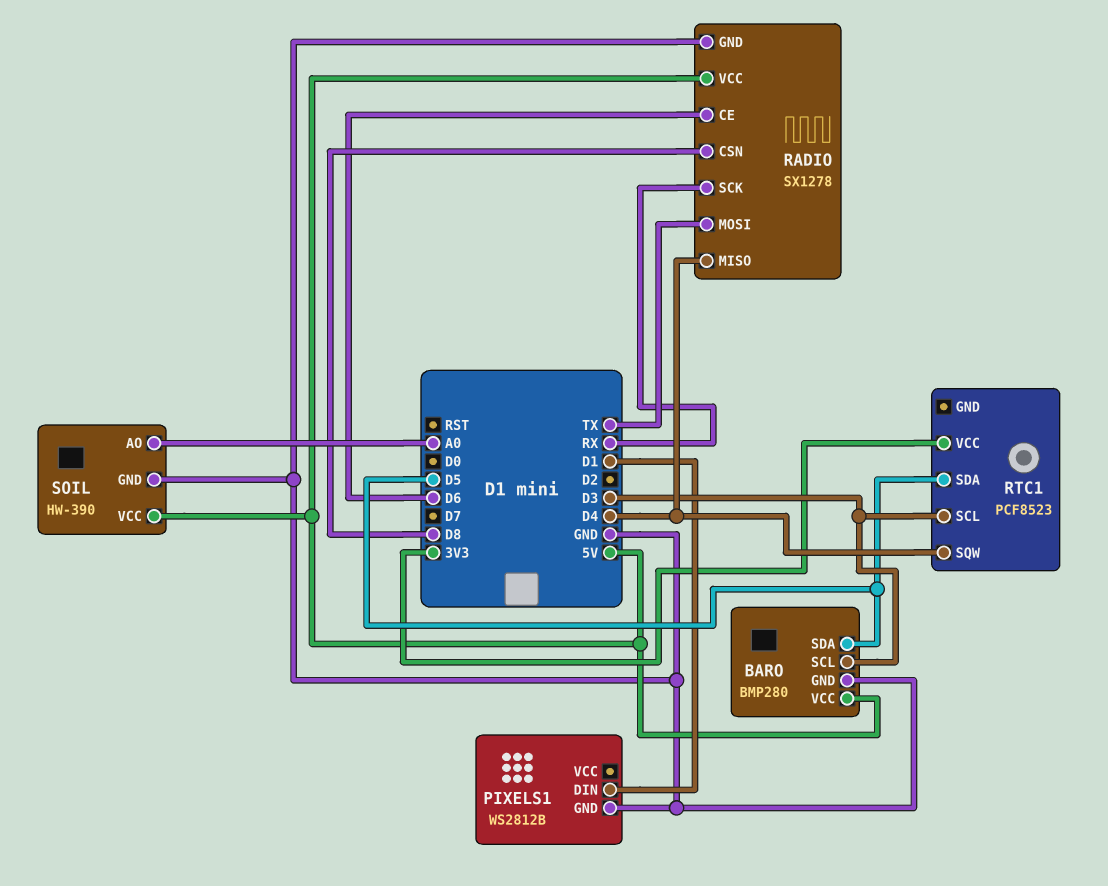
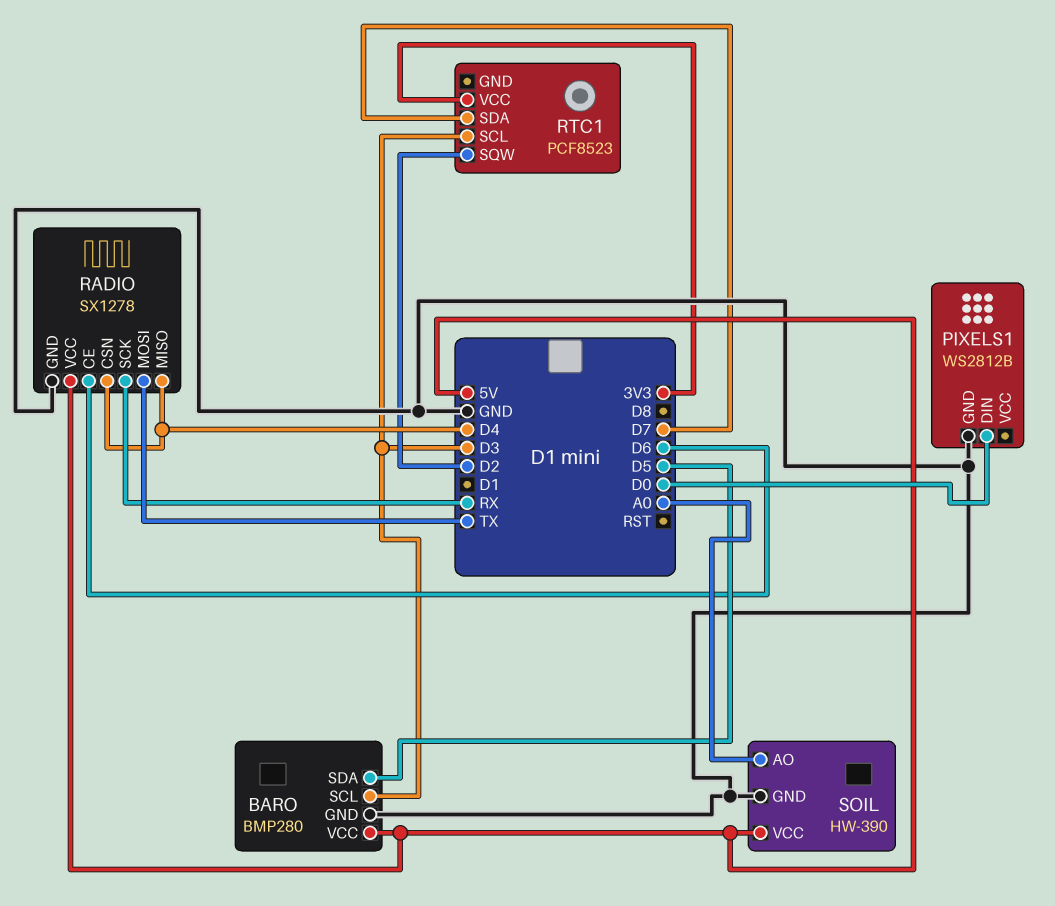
PIXELS1 pin DIN: D1 -> D0
RADIO pin CSN: D8 -> D4
RTC1 pin SDA: D5 -> D7
RTC1 pin SQW: D4 -> D2

